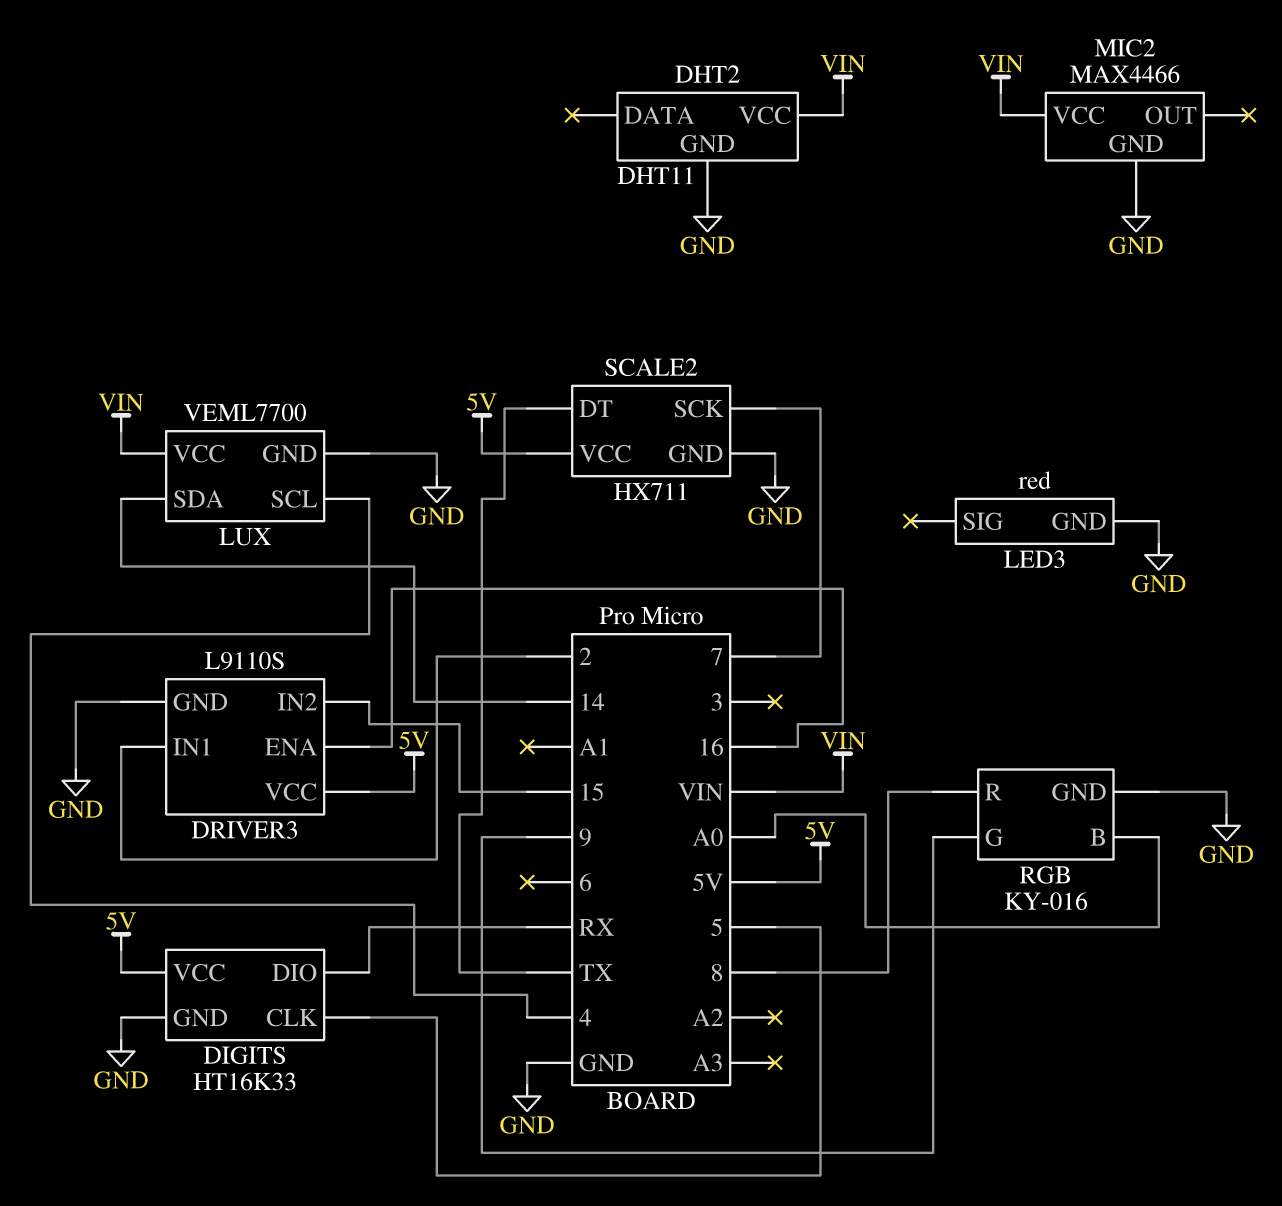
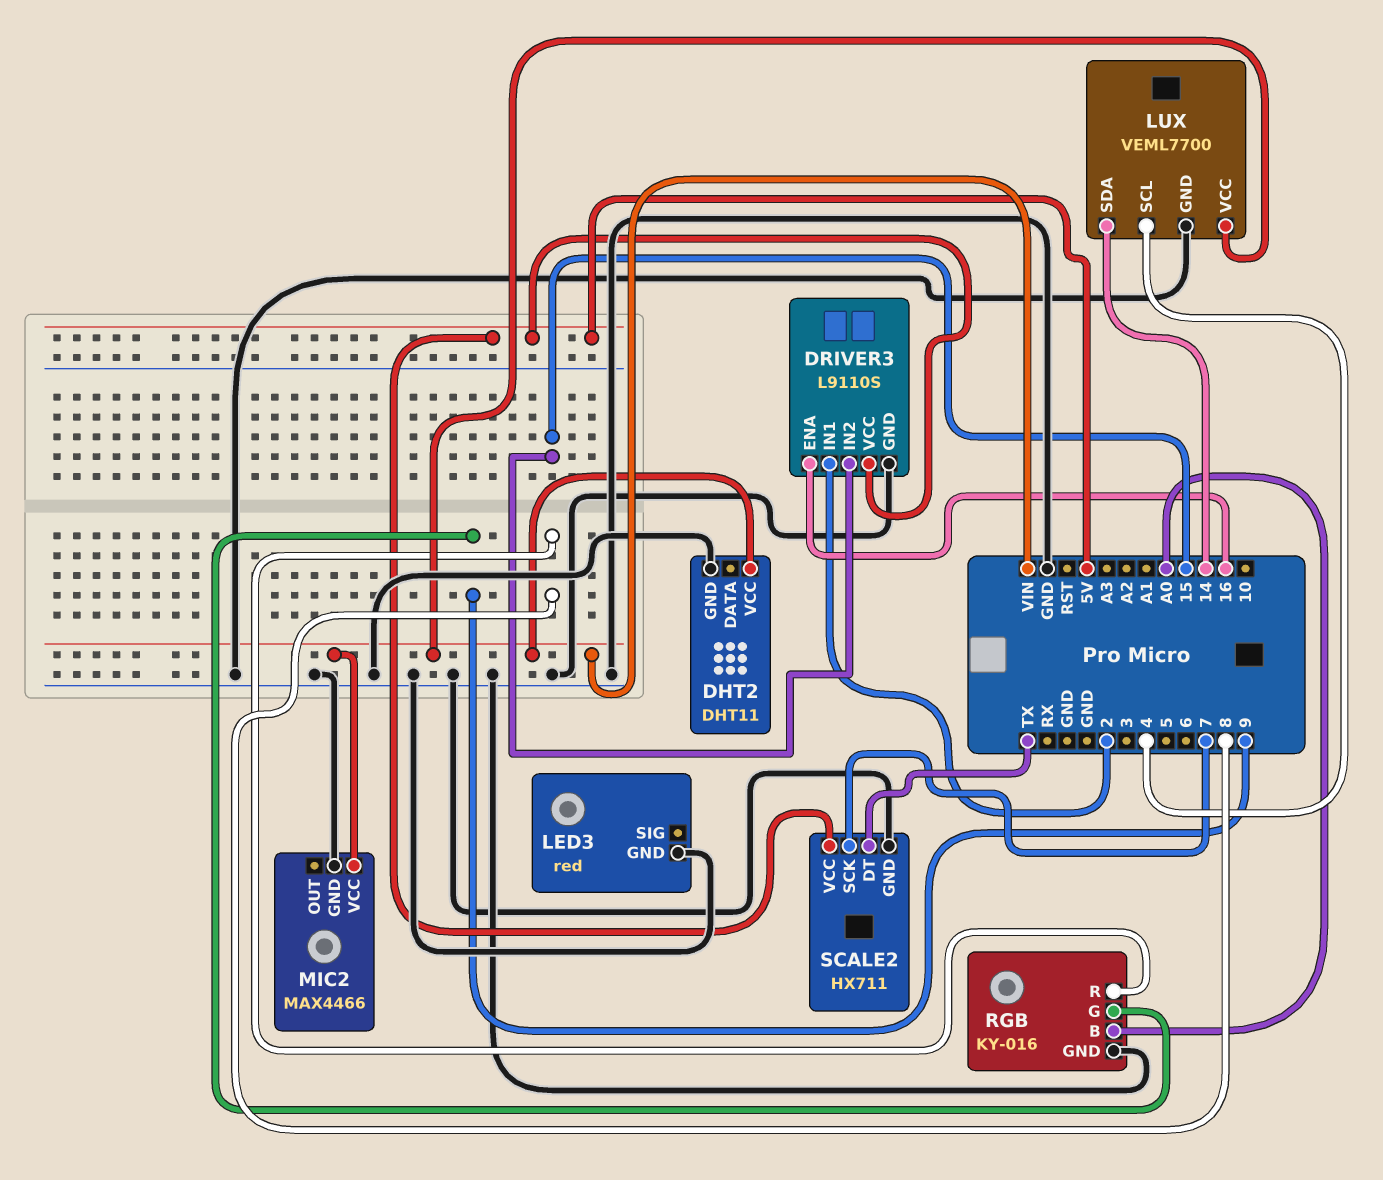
DIGITS: HT16K33 -> none
DIGITS pin CLK: 5 -> none
DIGITS pin DIO: RX -> none
DIGITS pin GND: GND -> none
DIGITS pin VCC: 5V -> none

